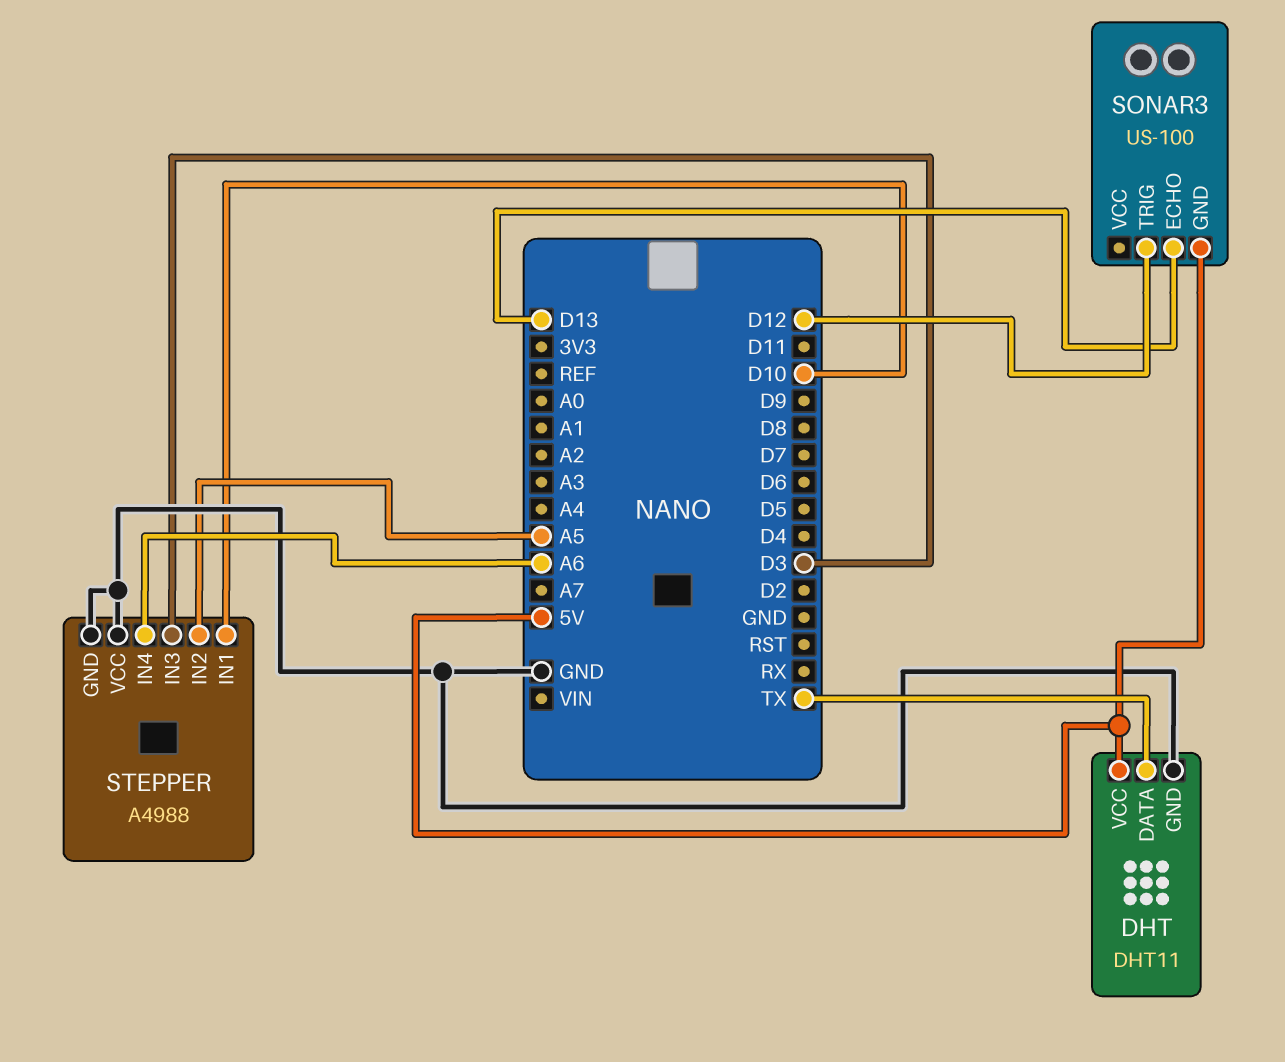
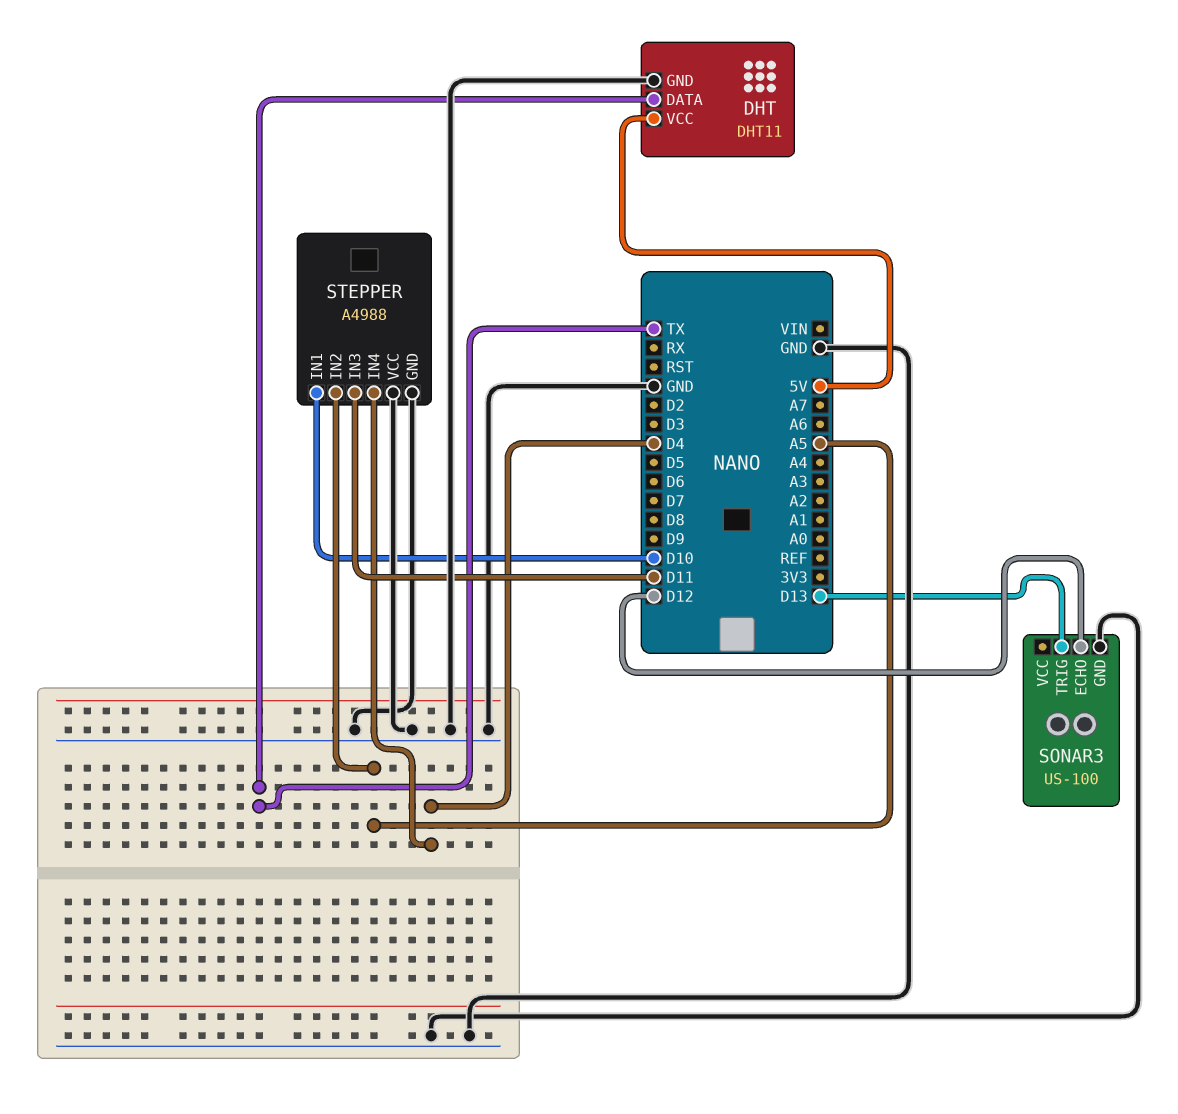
SONAR3 pin ECHO: D13 -> D12
SONAR3 pin GND: 5V -> GND
SONAR3 pin TRIG: D12 -> D13
STEPPER pin IN3: D3 -> D11
STEPPER pin IN4: A6 -> D4

